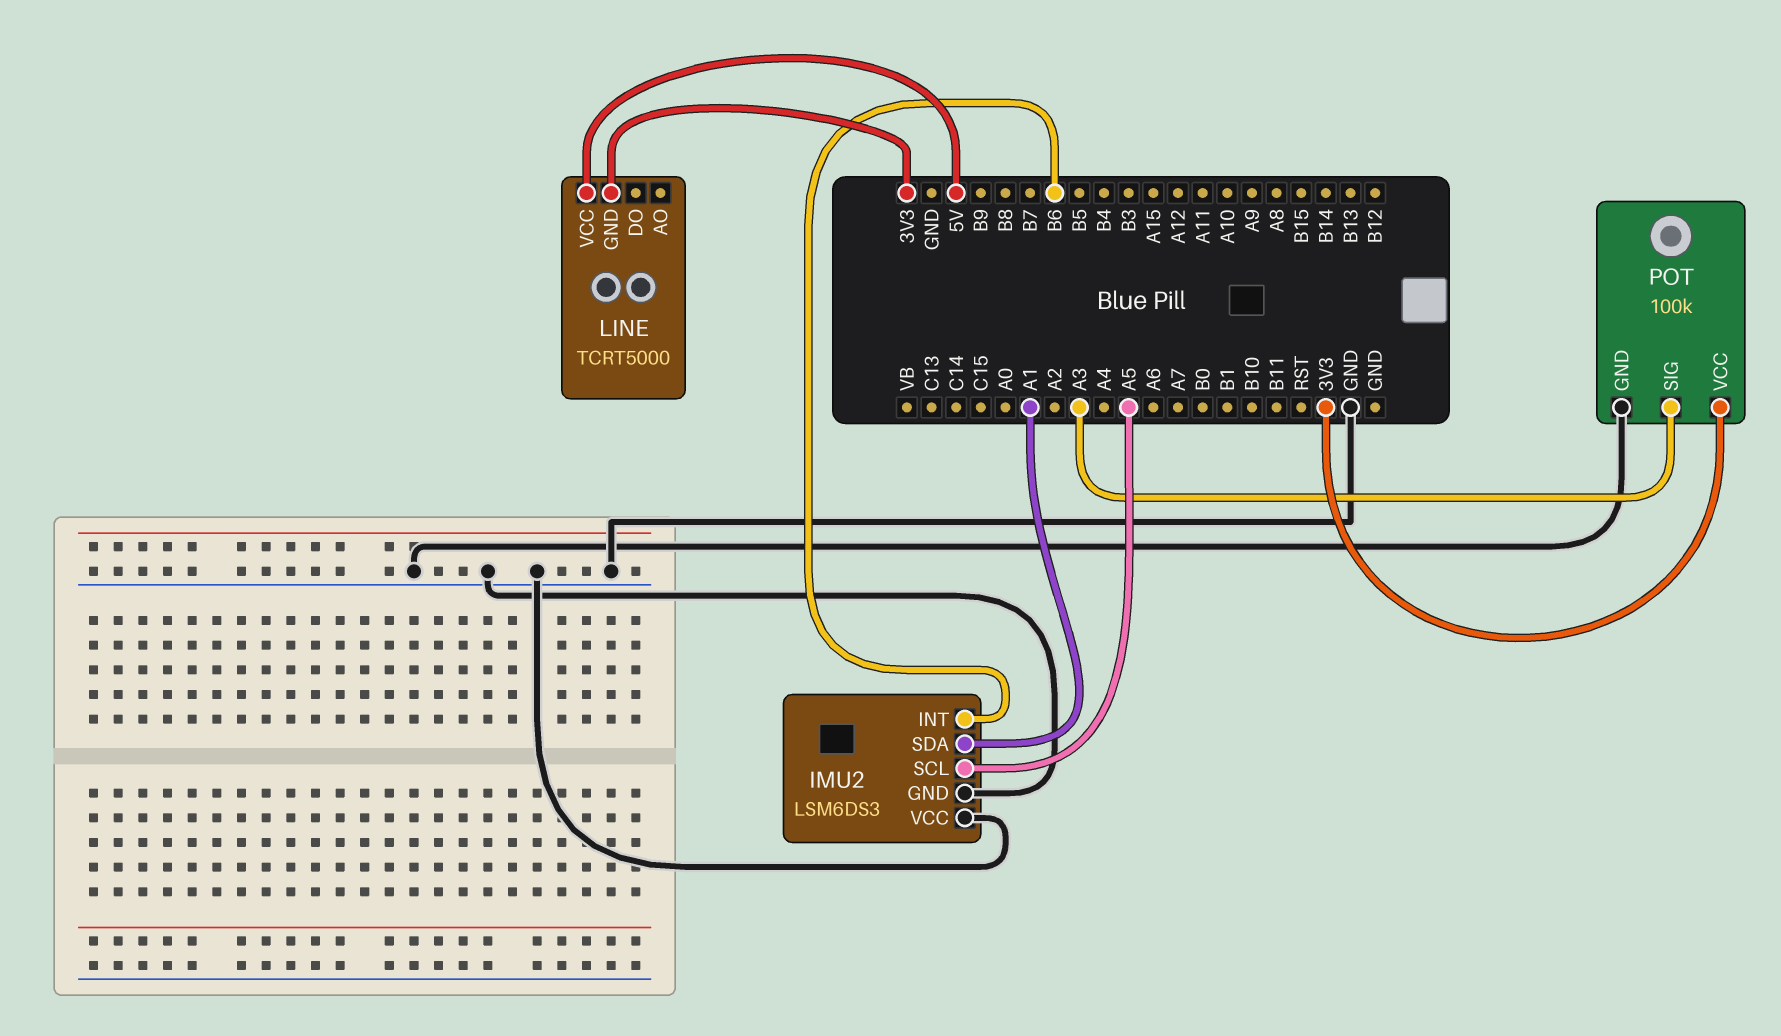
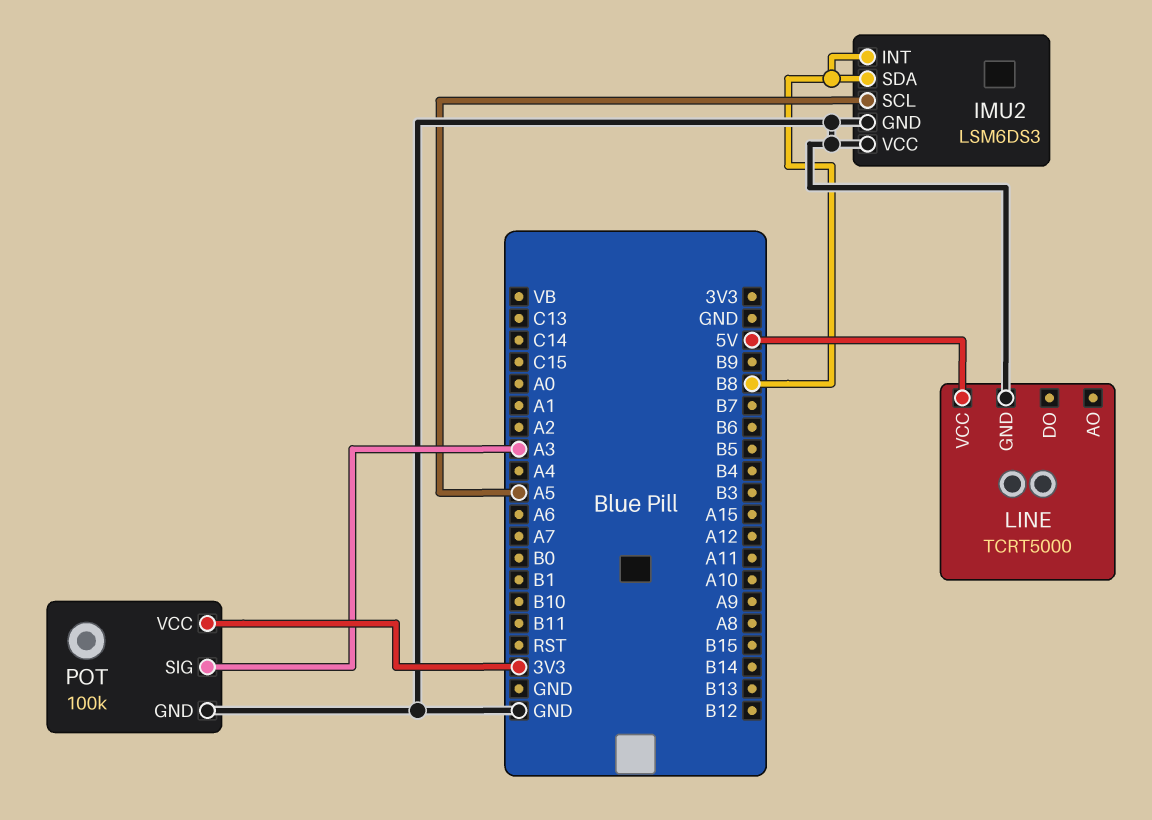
IMU2 pin INT: B6 -> B8
IMU2 pin SDA: A1 -> B8
LINE pin GND: 3V3 -> GND

